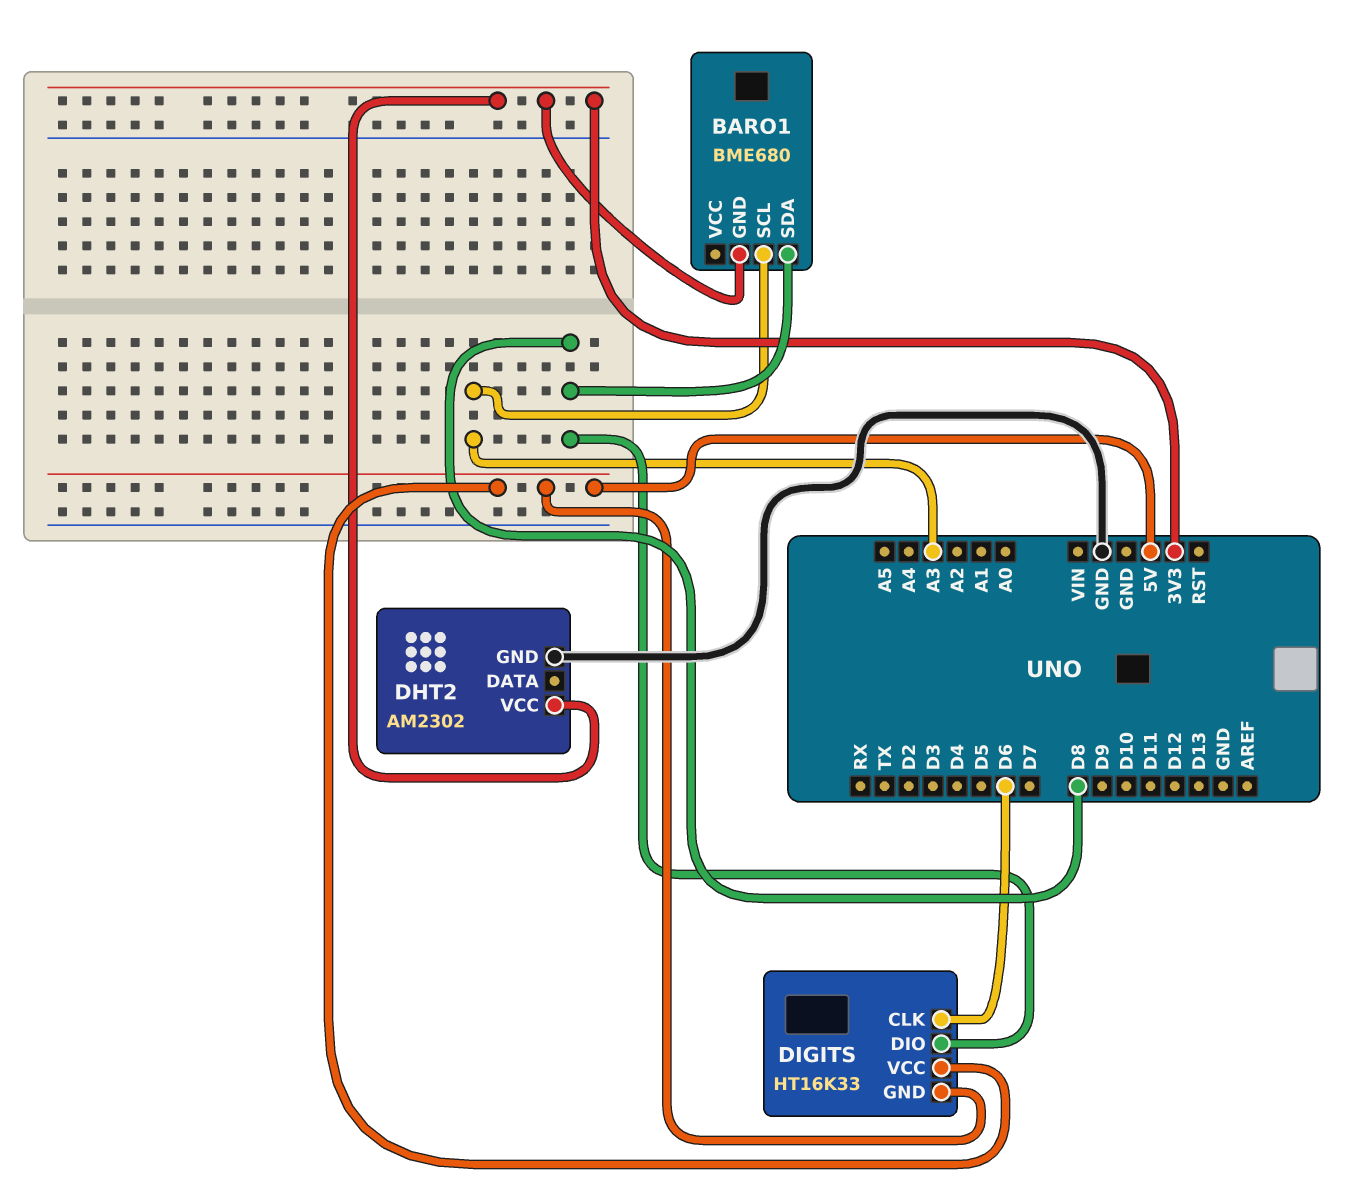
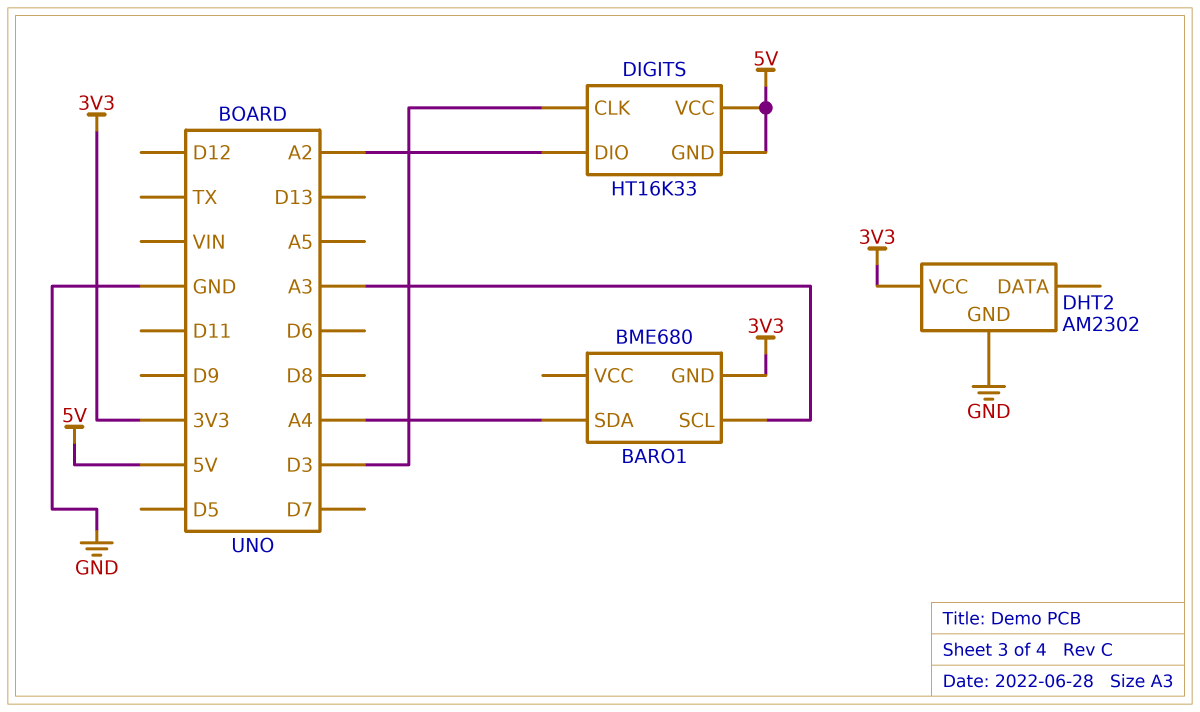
BARO1 pin SDA: D8 -> A4
DIGITS pin CLK: D6 -> D3
DIGITS pin DIO: D8 -> A2

